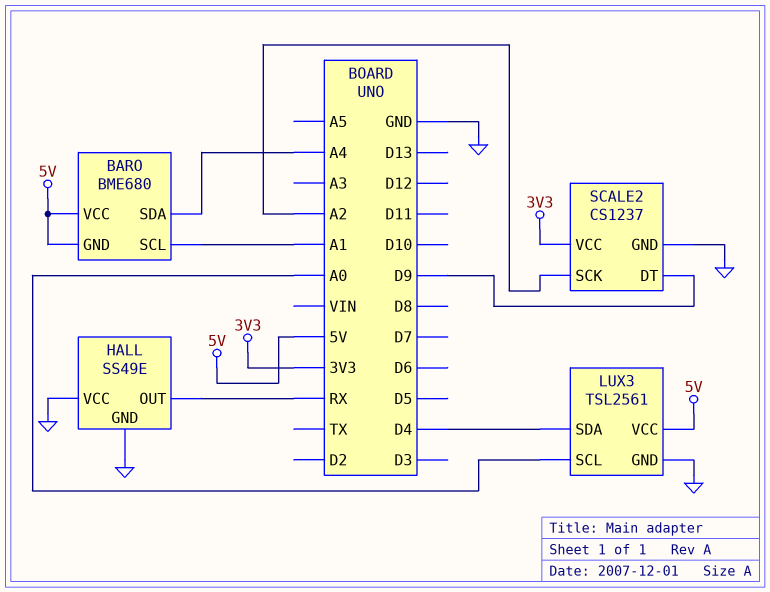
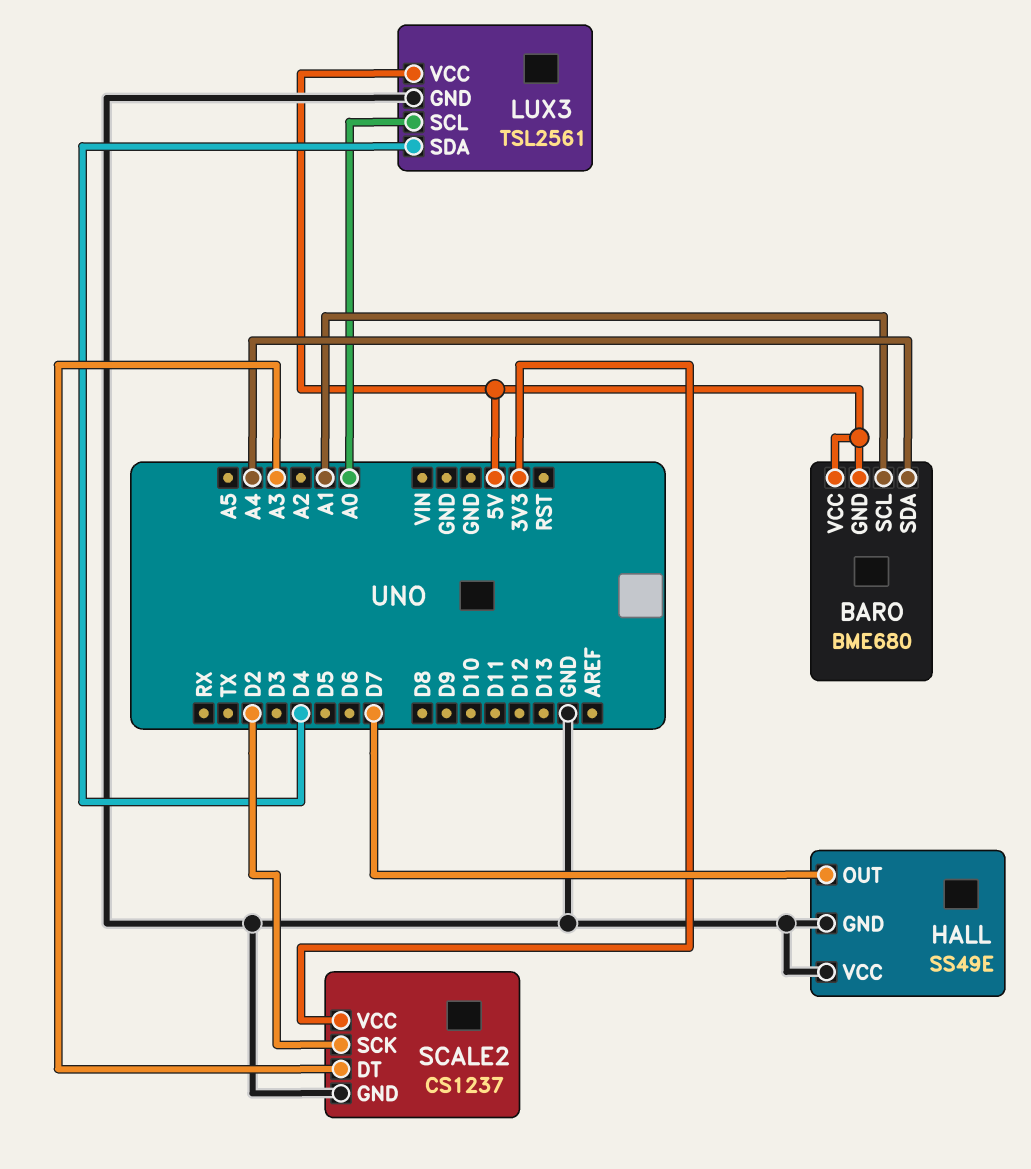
HALL pin OUT: RX -> D7
SCALE2 pin DT: D9 -> A3
SCALE2 pin SCK: A2 -> D2

